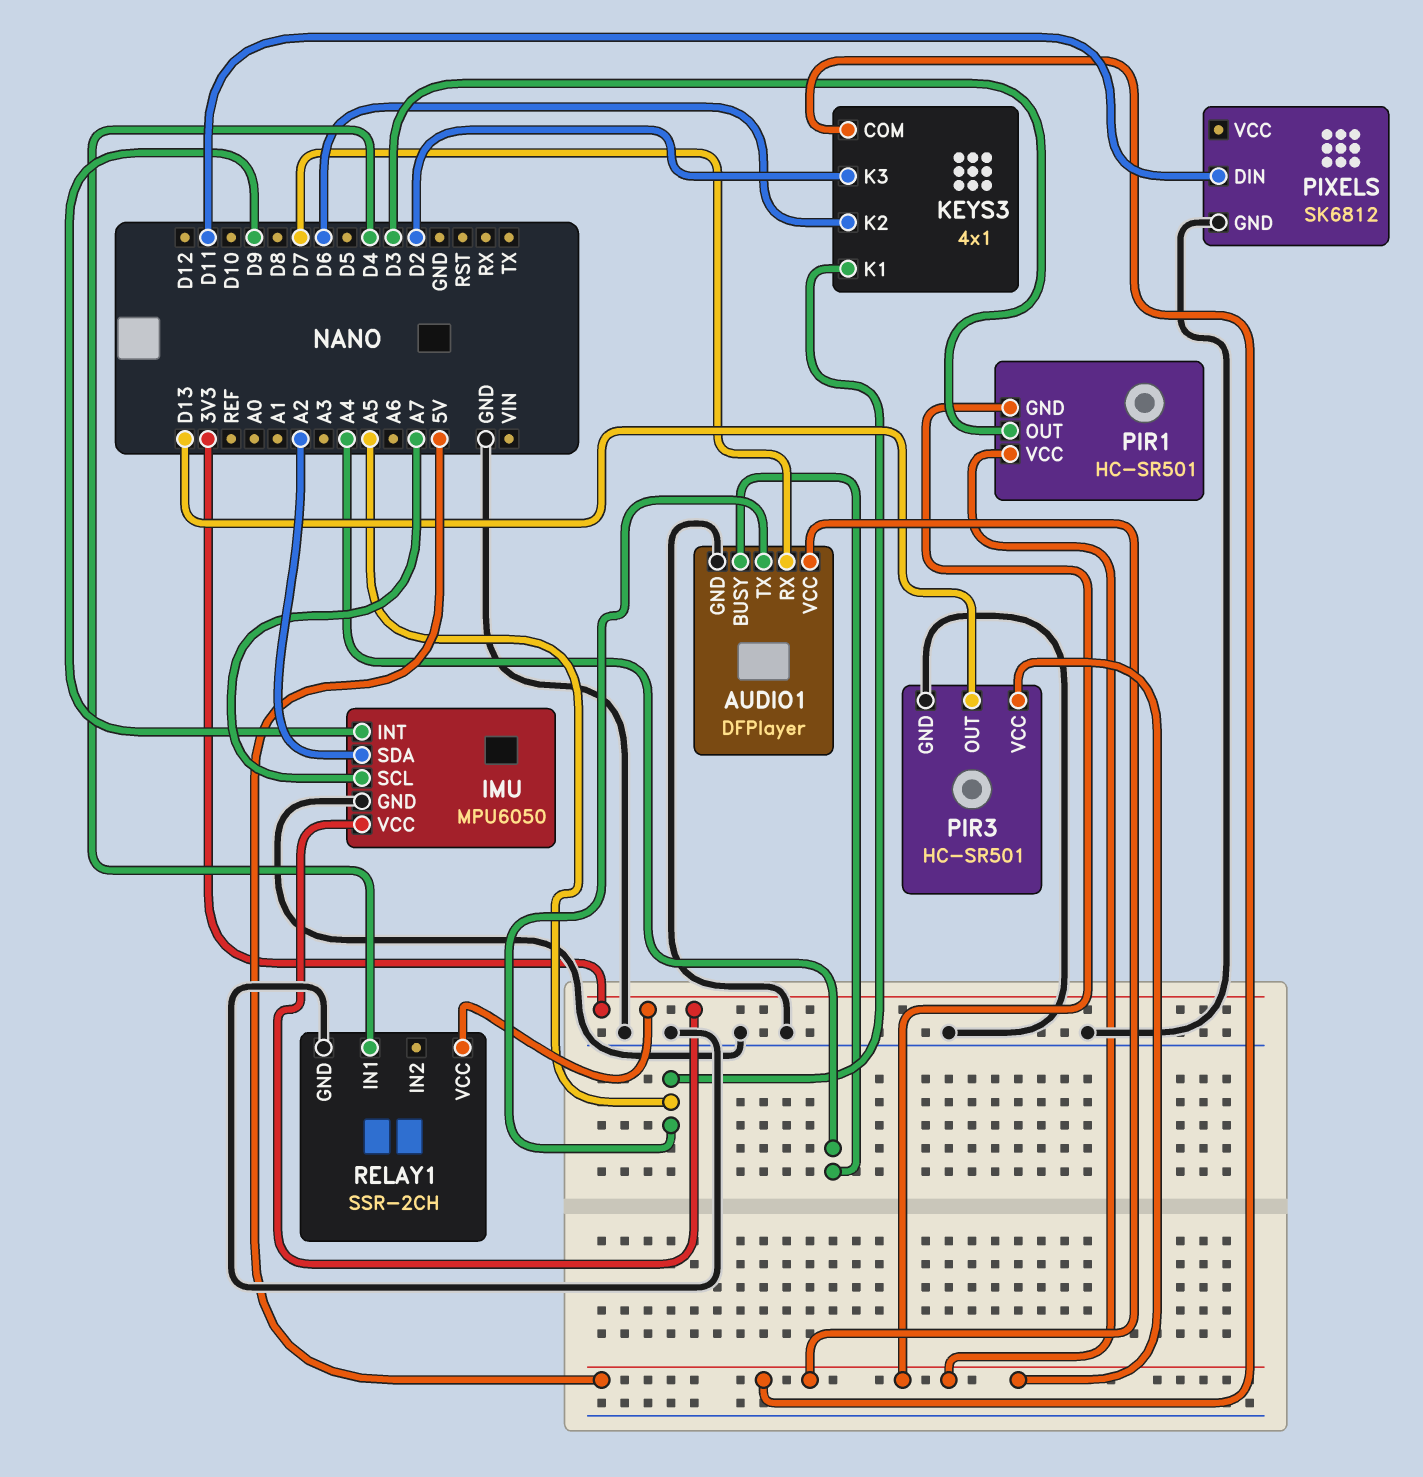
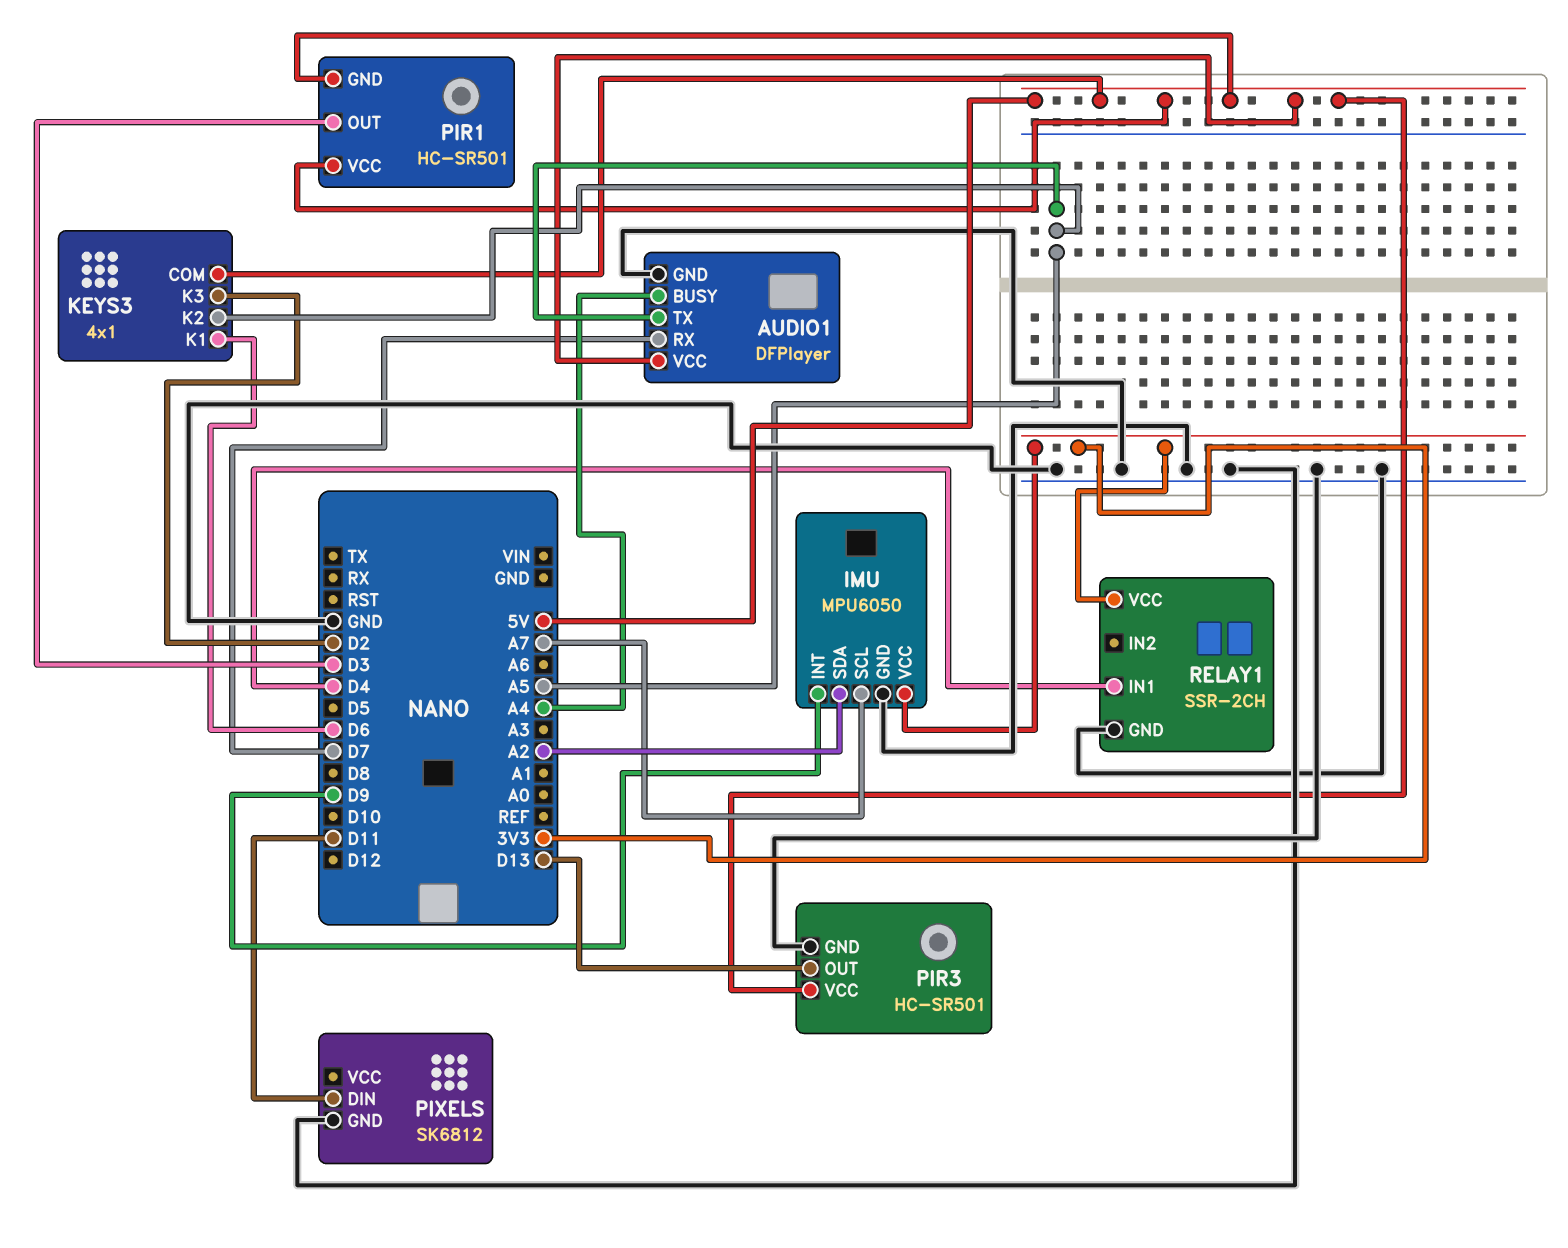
KEYS3 pin K1: A5 -> D6
KEYS3 pin K2: D6 -> A5

